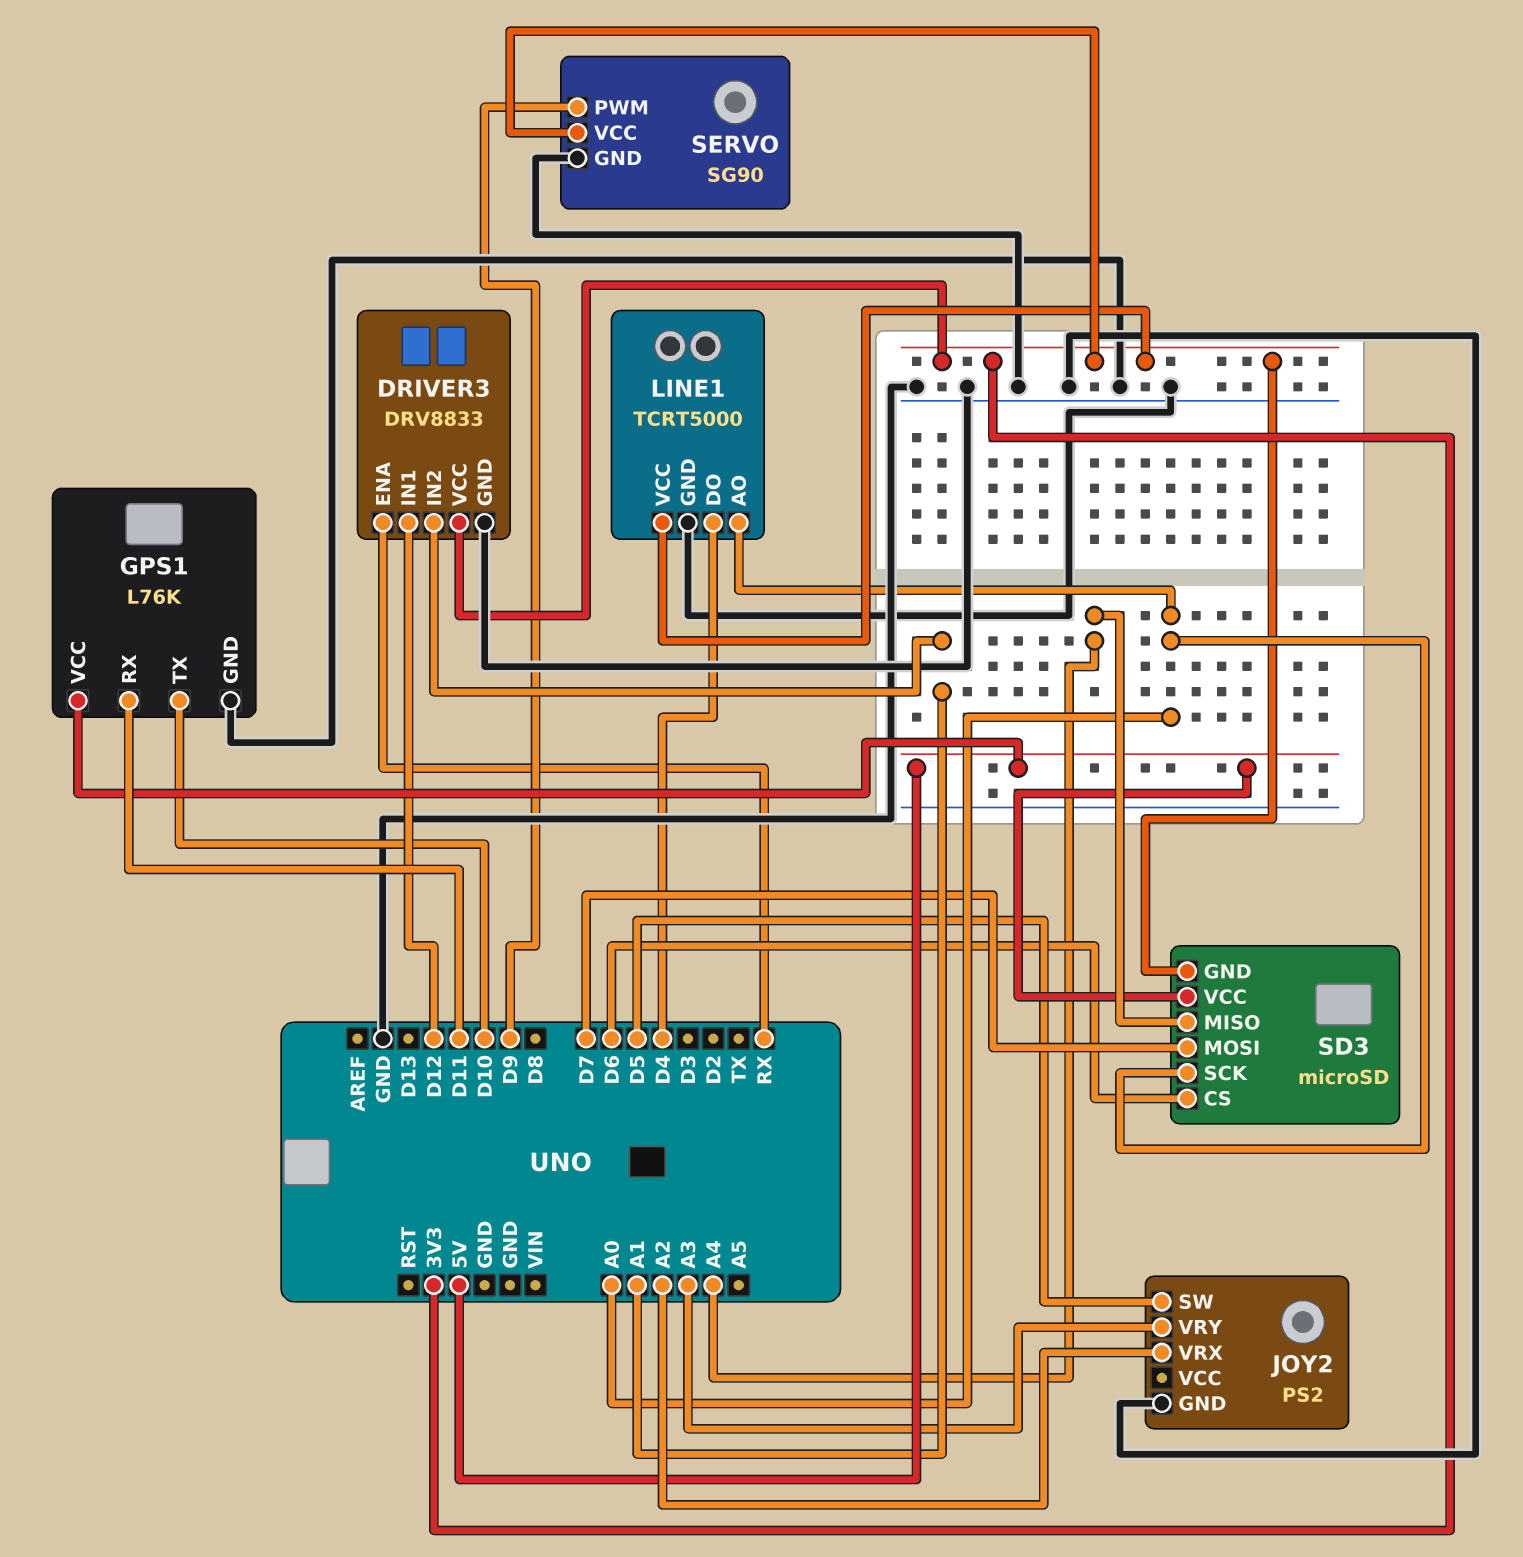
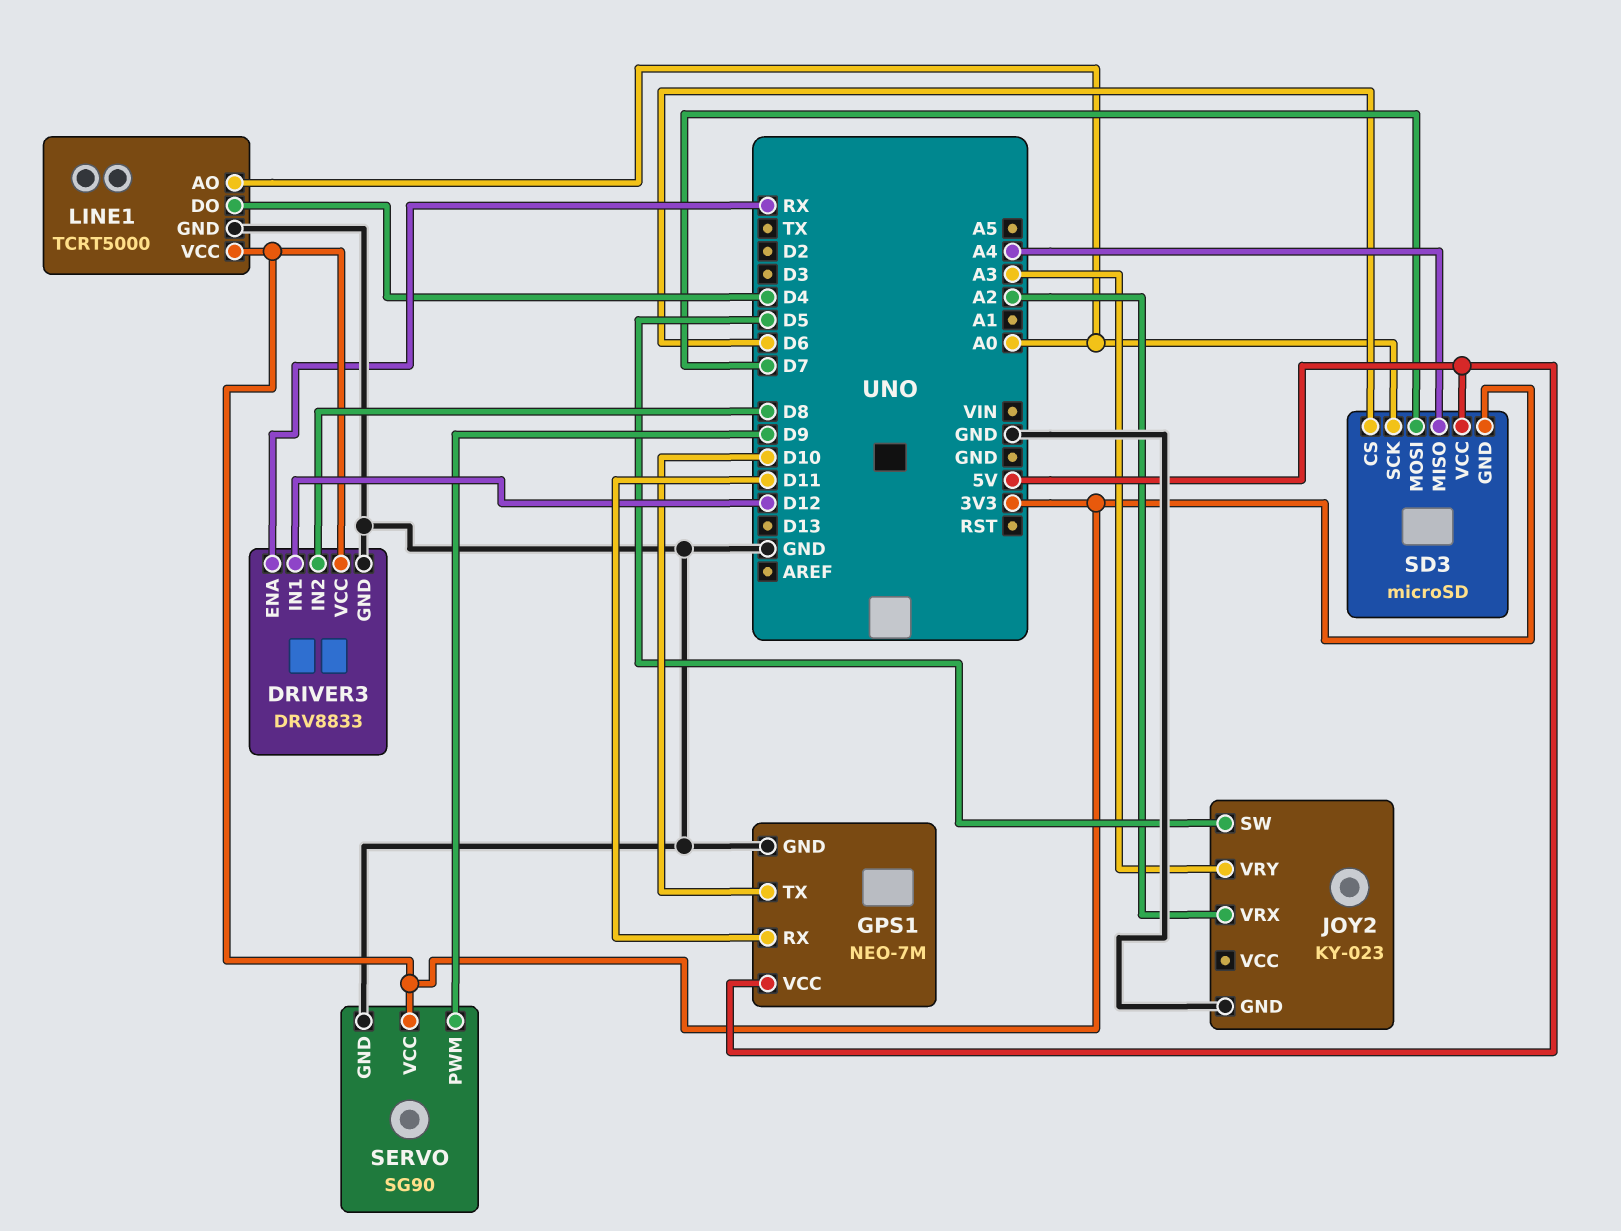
DRIVER3 pin IN2: A1 -> D8
GPS1: L76K -> NEO-7M
JOY2: PS2 -> KY-023

